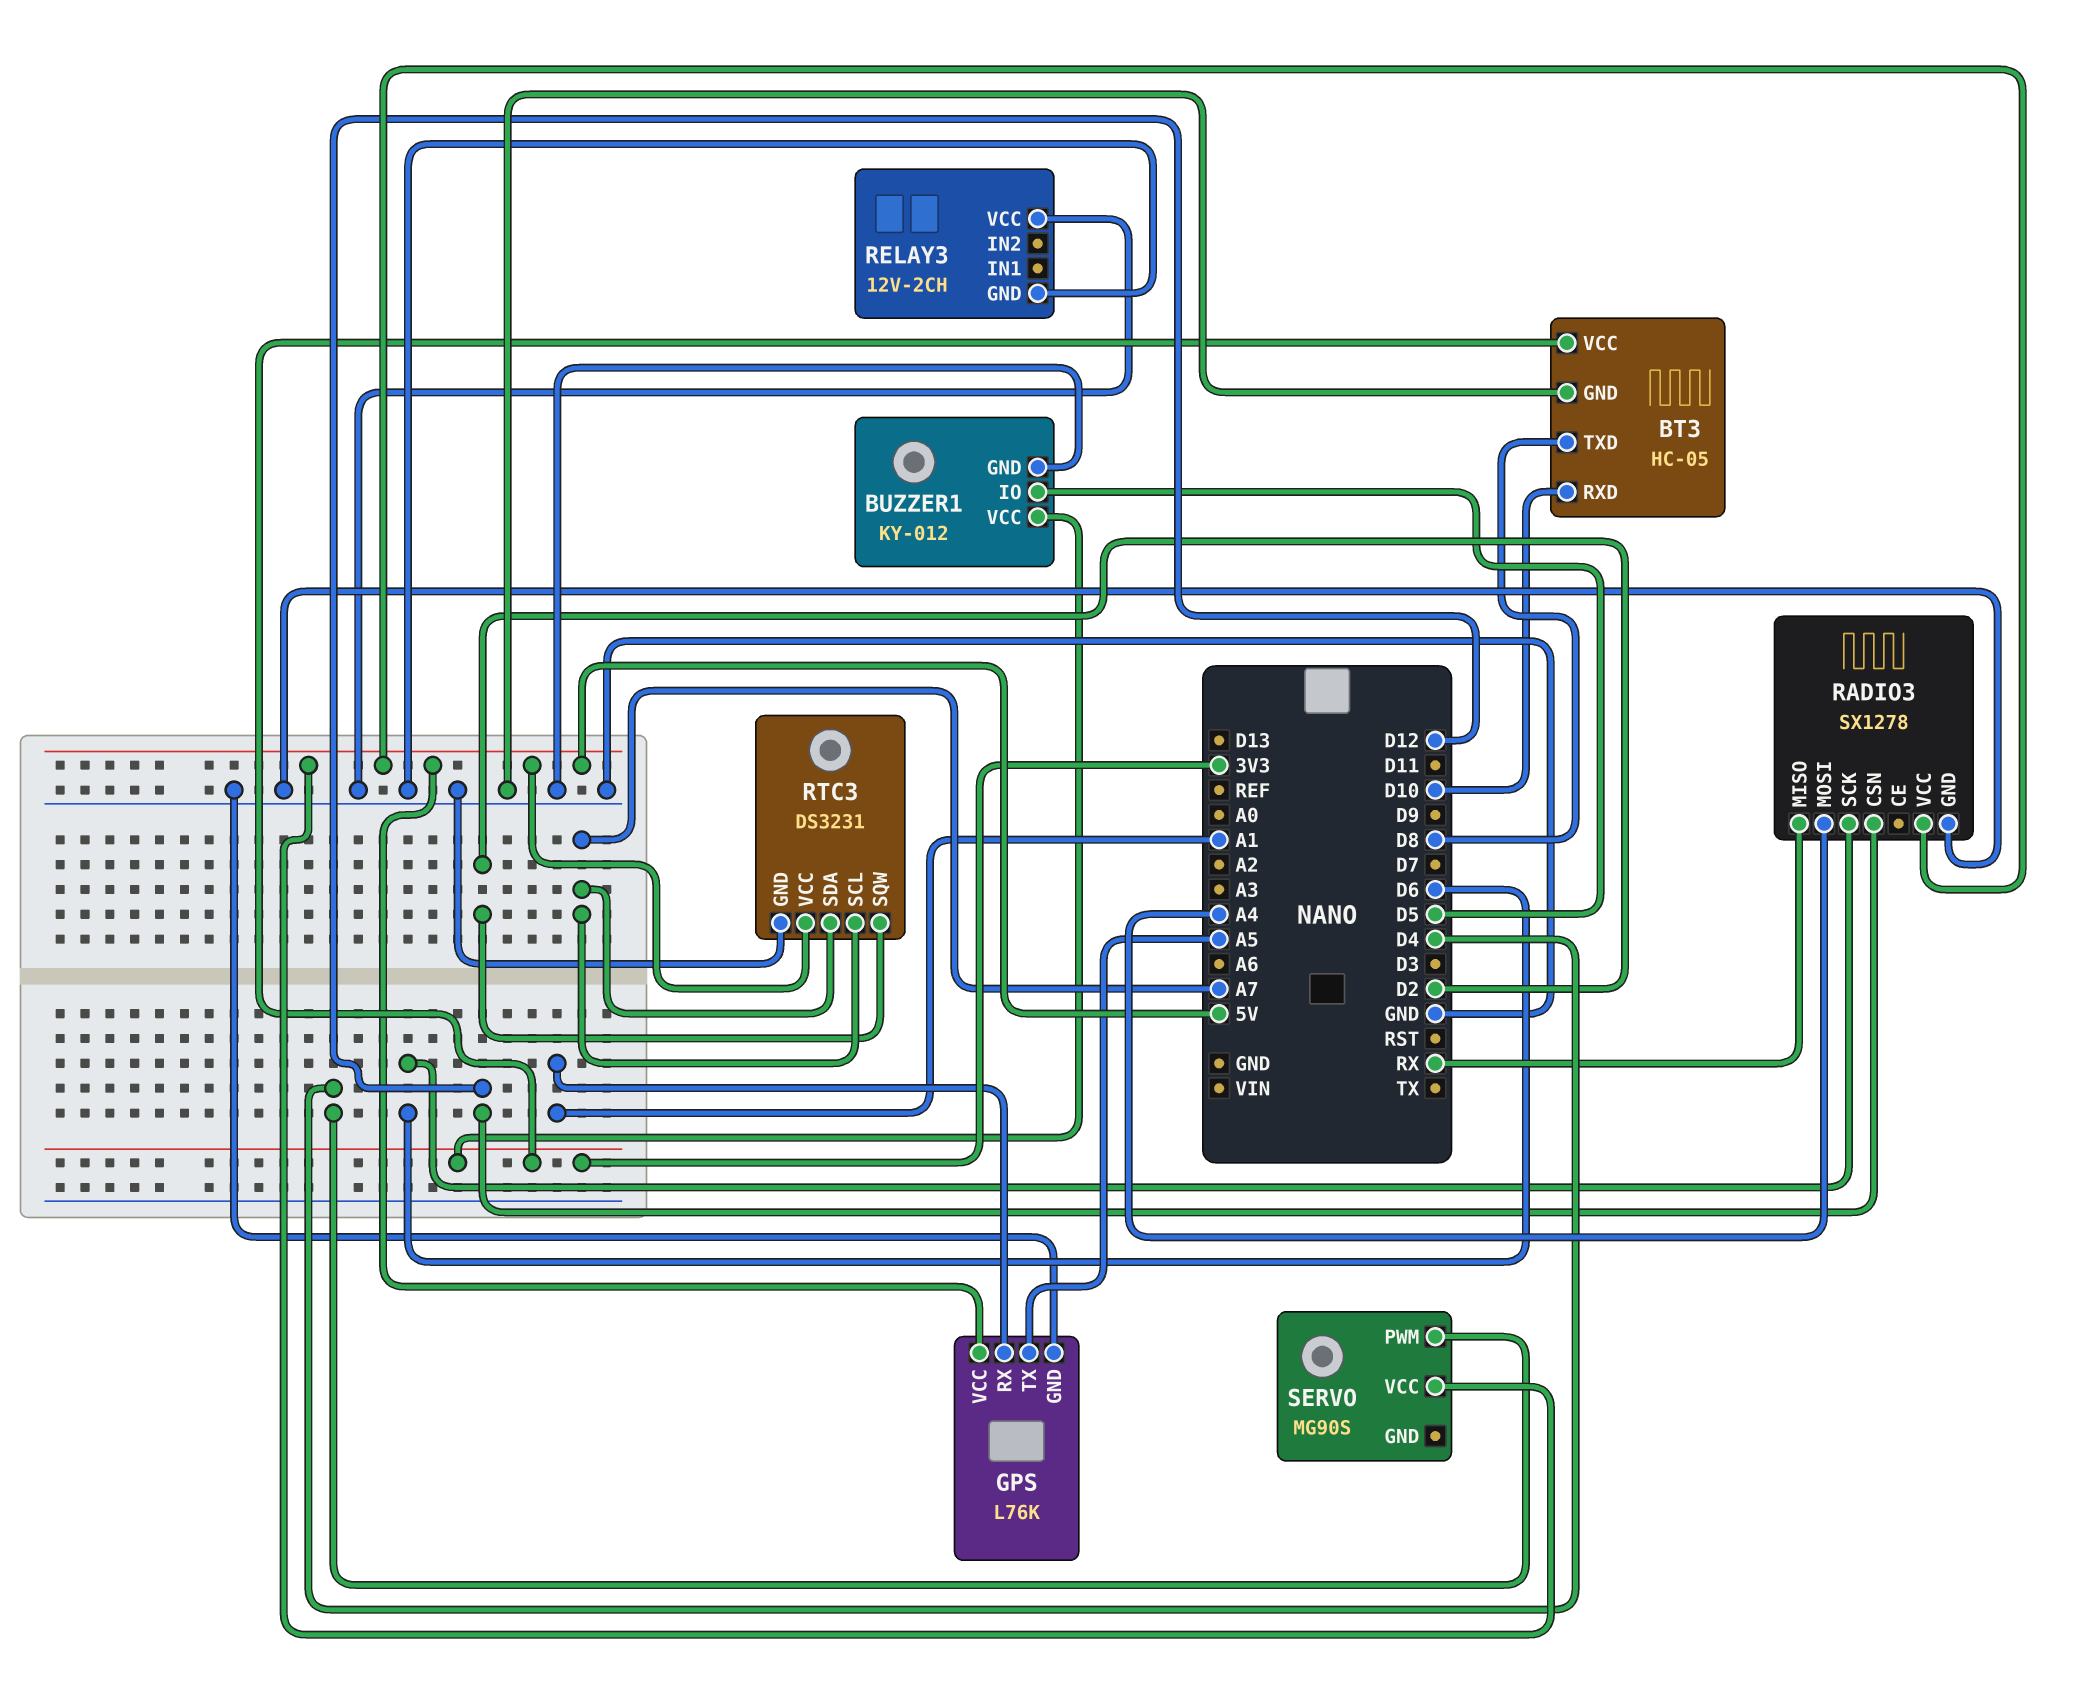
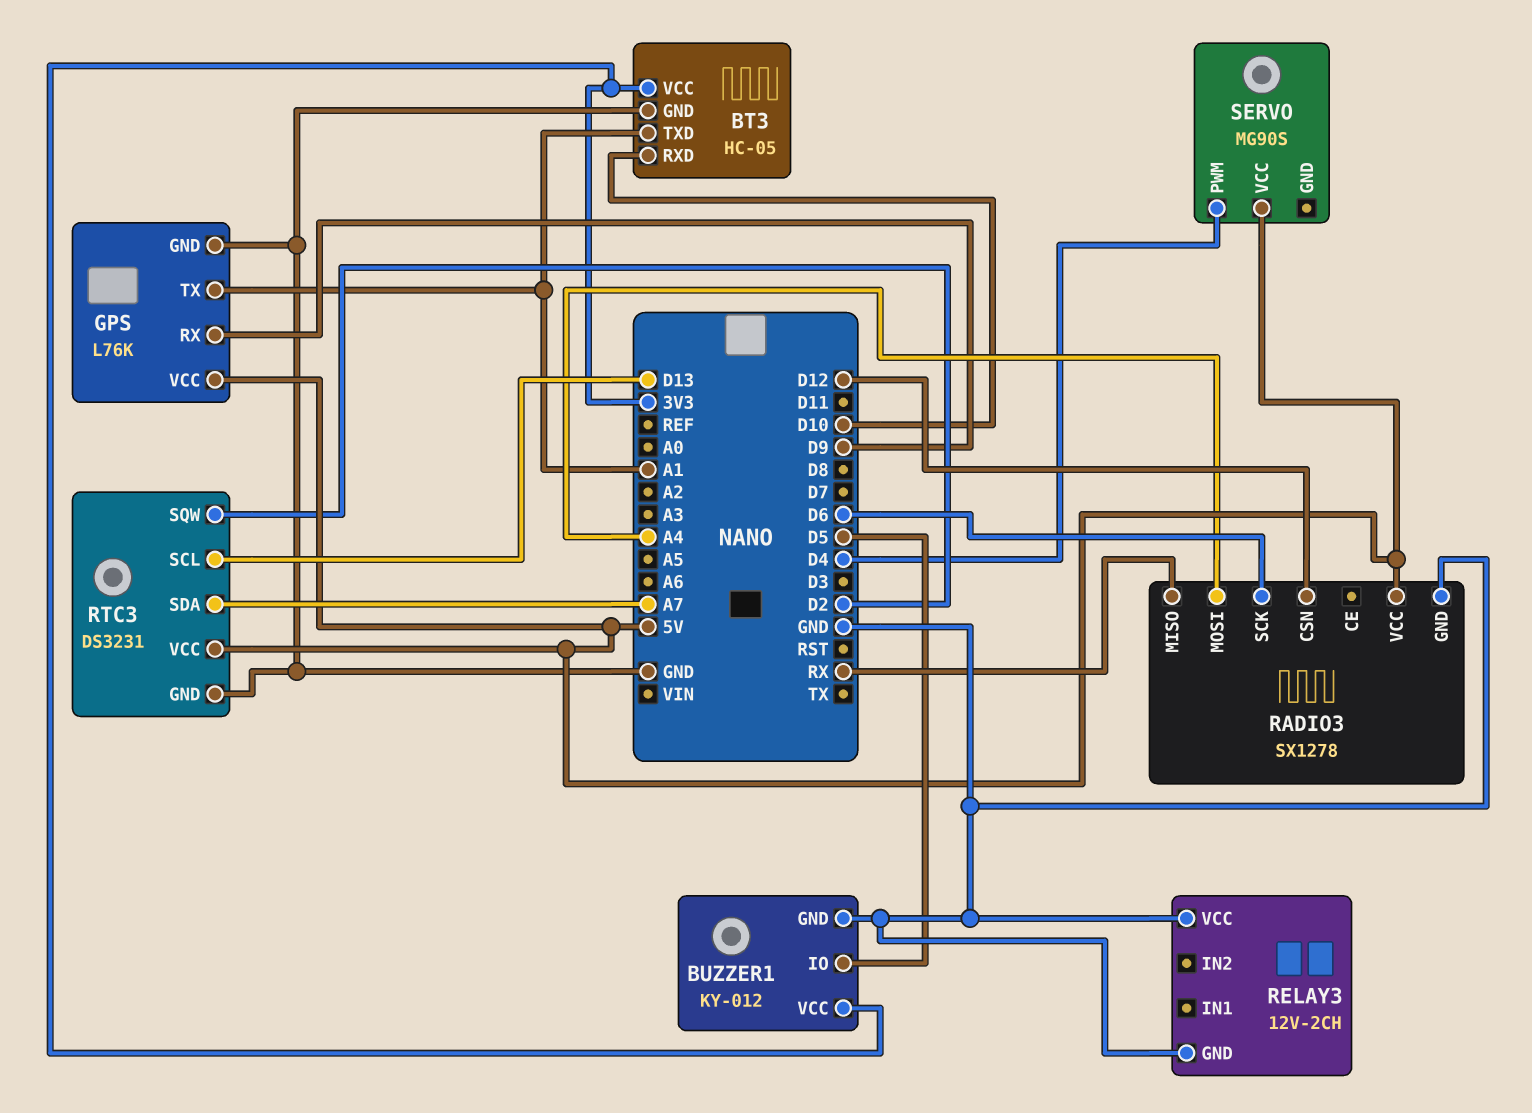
BT3 pin TXD: D8 -> A1
GPS pin RX: A1 -> D9
GPS pin TX: A5 -> A1
RTC3 pin SCL: A7 -> D13

